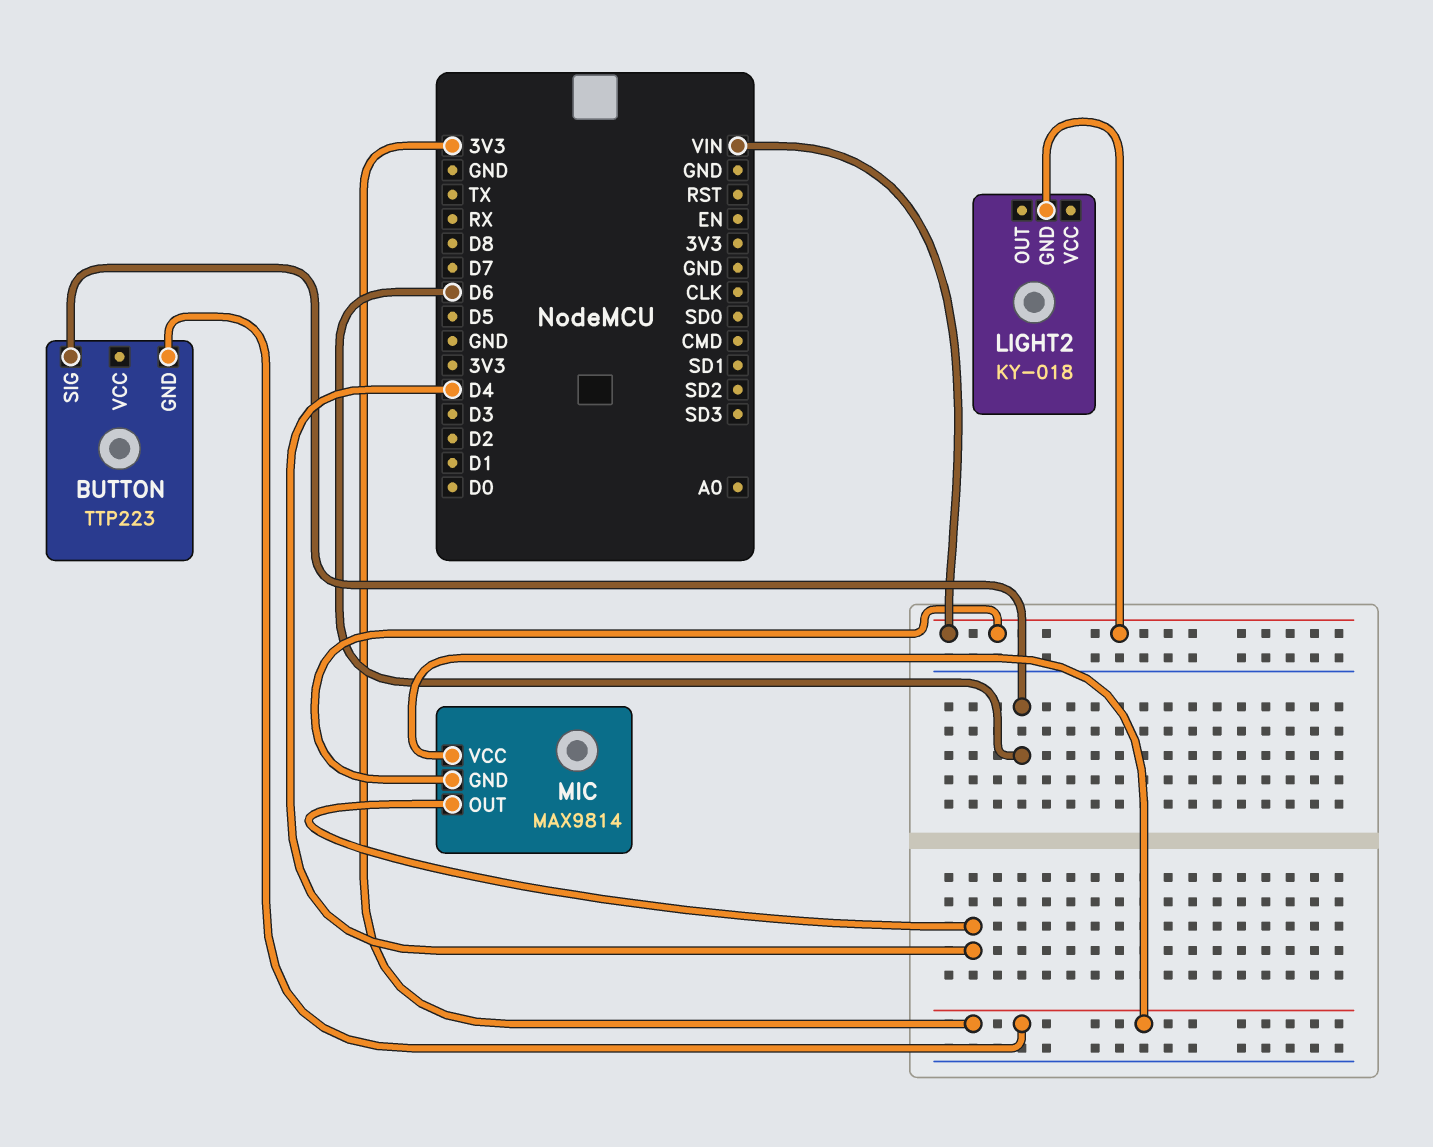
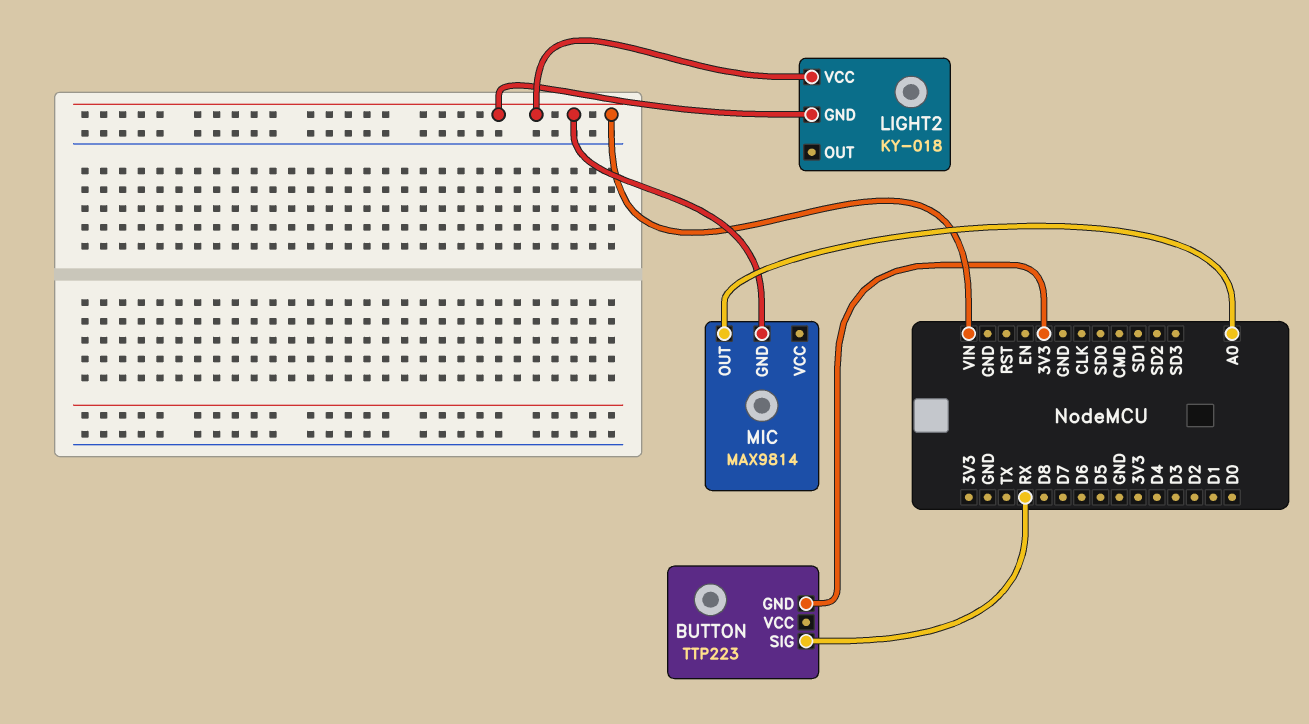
BUTTON pin SIG: D6 -> RX
LIGHT2 pin VCC: none -> VIN
MIC pin OUT: D4 -> A0
MIC pin VCC: 3V3 -> none

